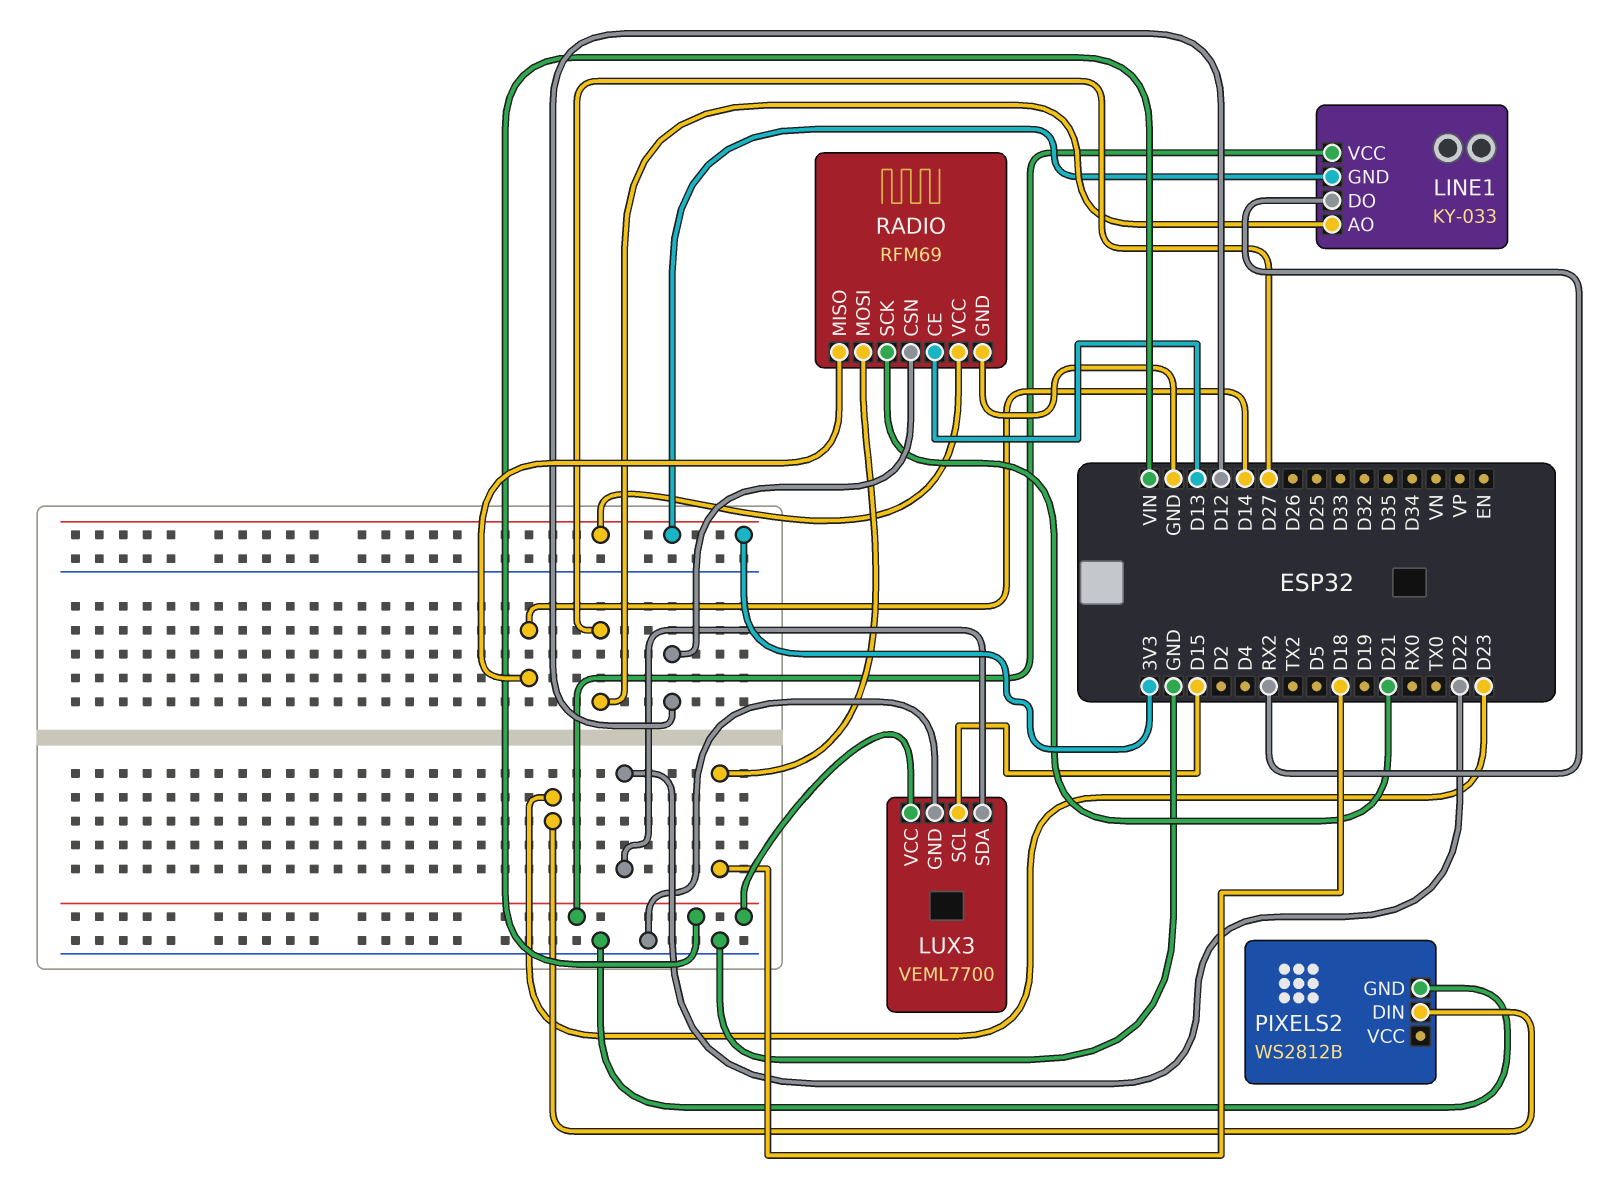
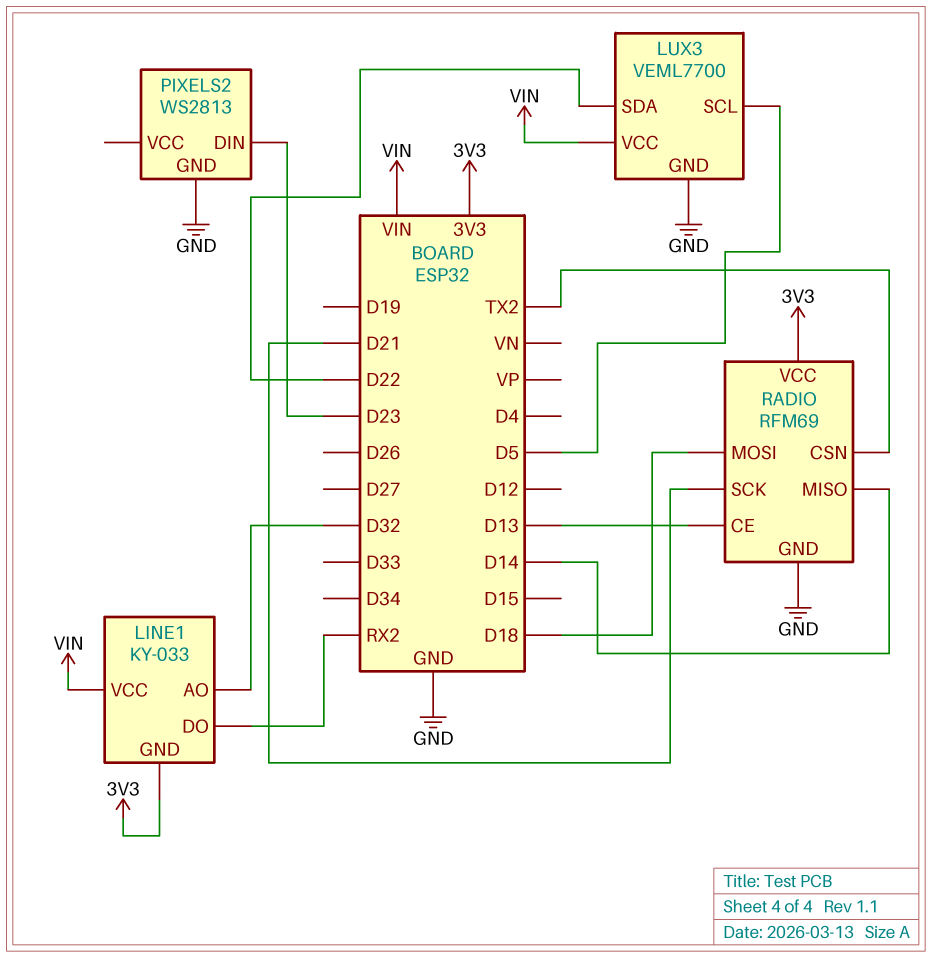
LINE1 pin AO: D27 -> D32
LUX3 pin SCL: D15 -> D5
PIXELS2: WS2812B -> WS2813
RADIO pin CSN: D12 -> TX2

